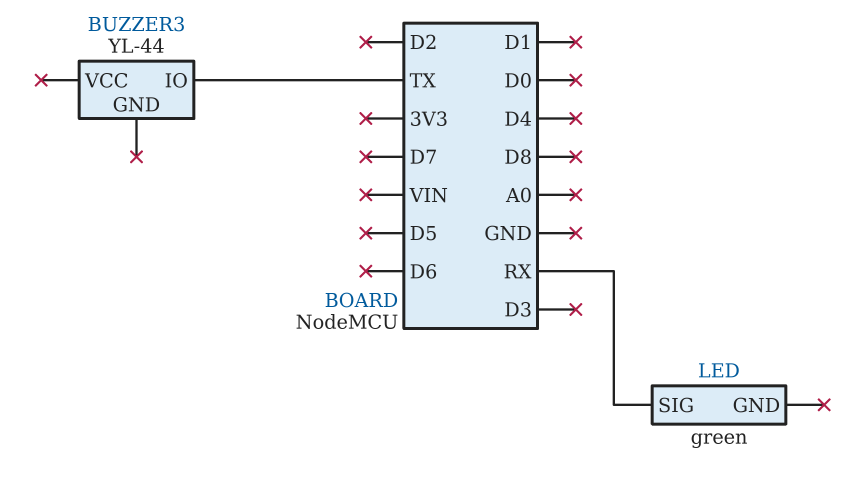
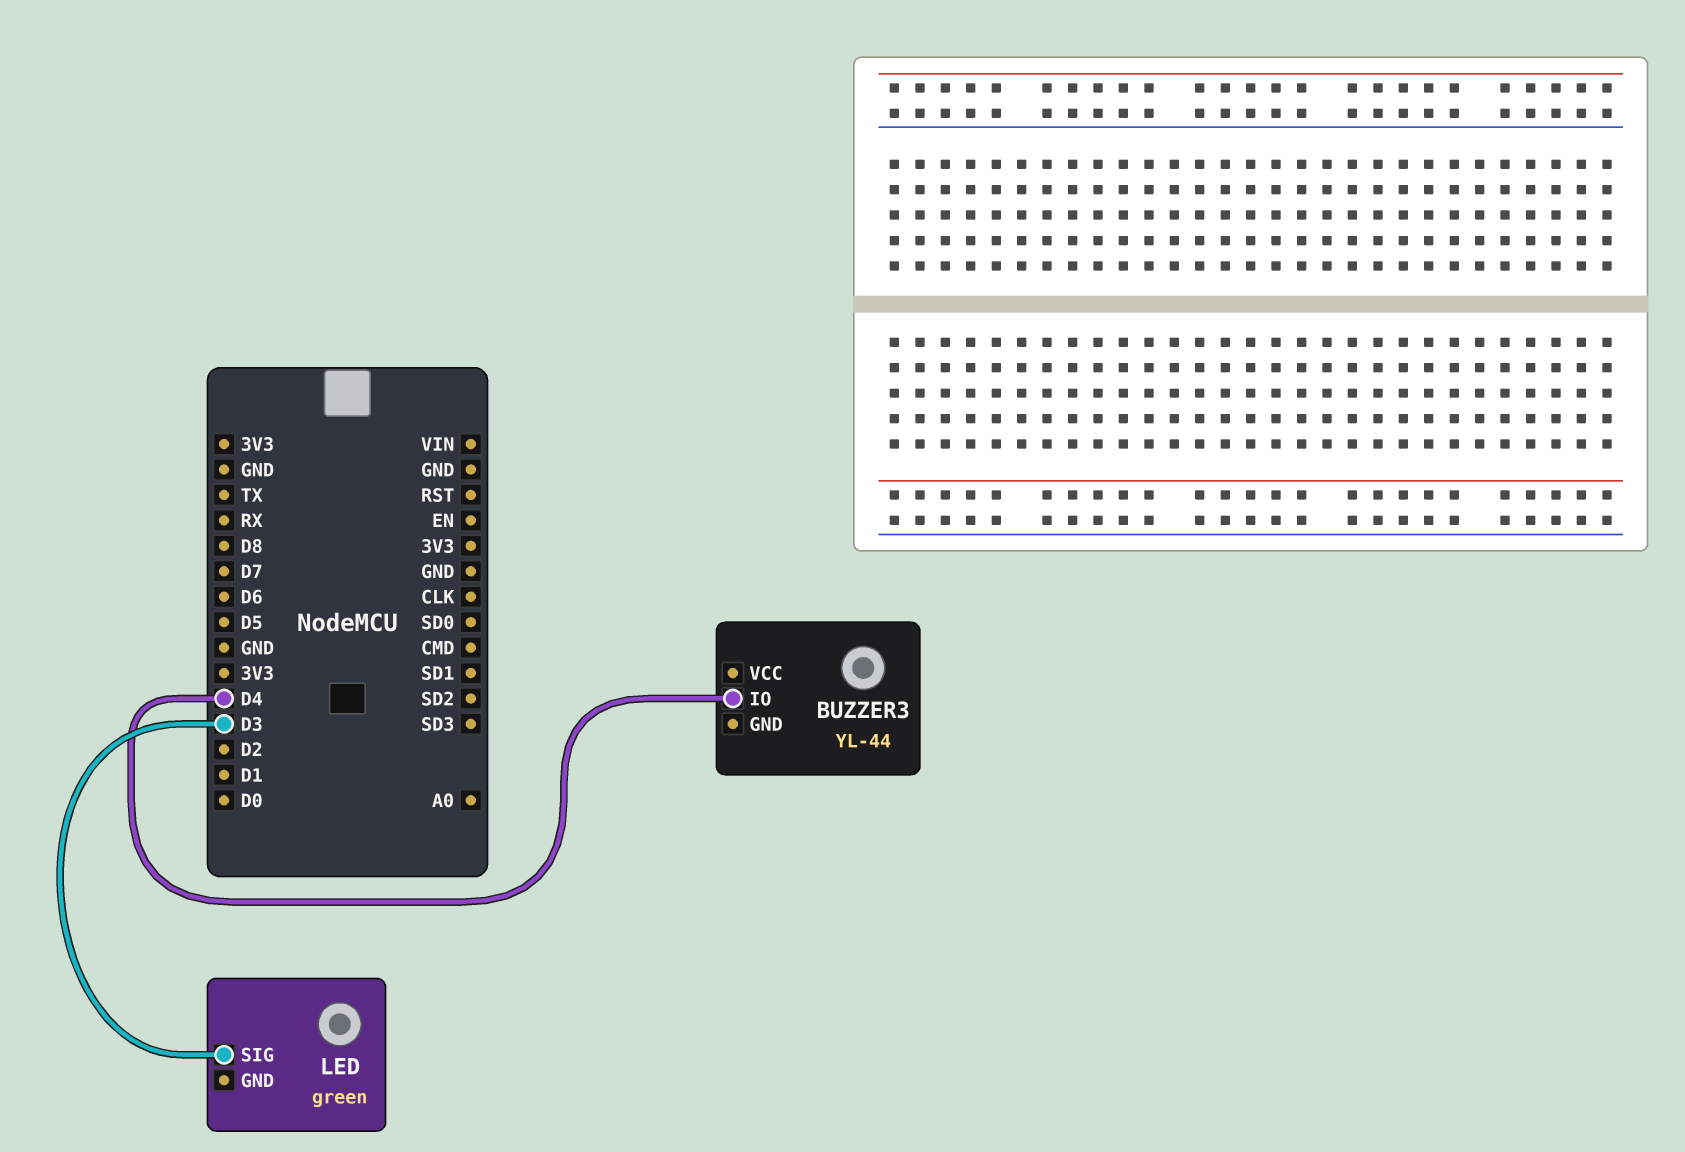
BUZZER3 pin IO: TX -> D4
LED pin SIG: RX -> D3

